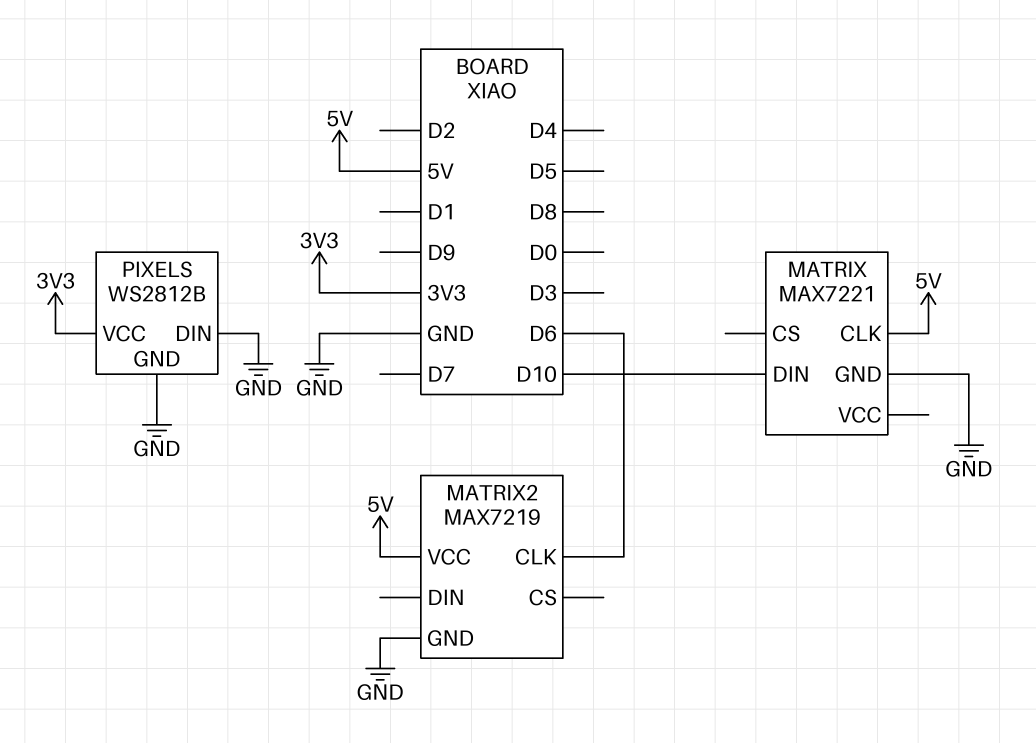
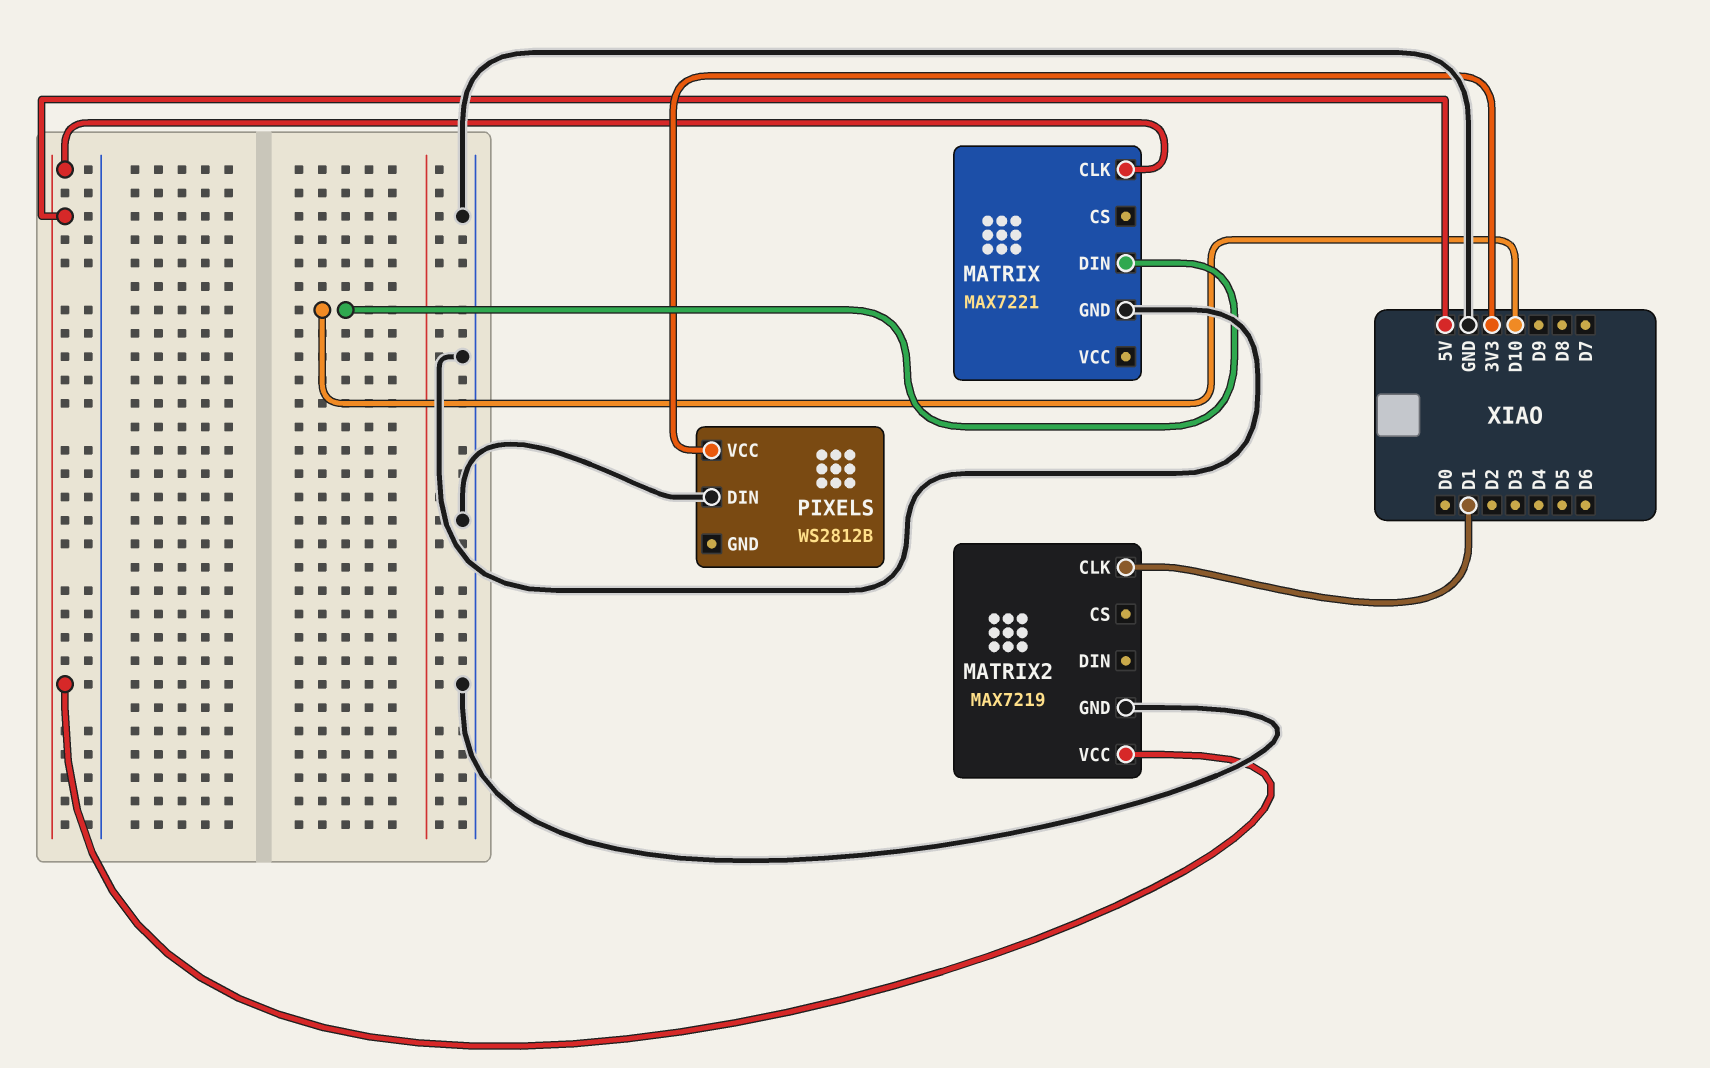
MATRIX2 pin CLK: D6 -> D1
PIXELS pin GND: GND -> none

